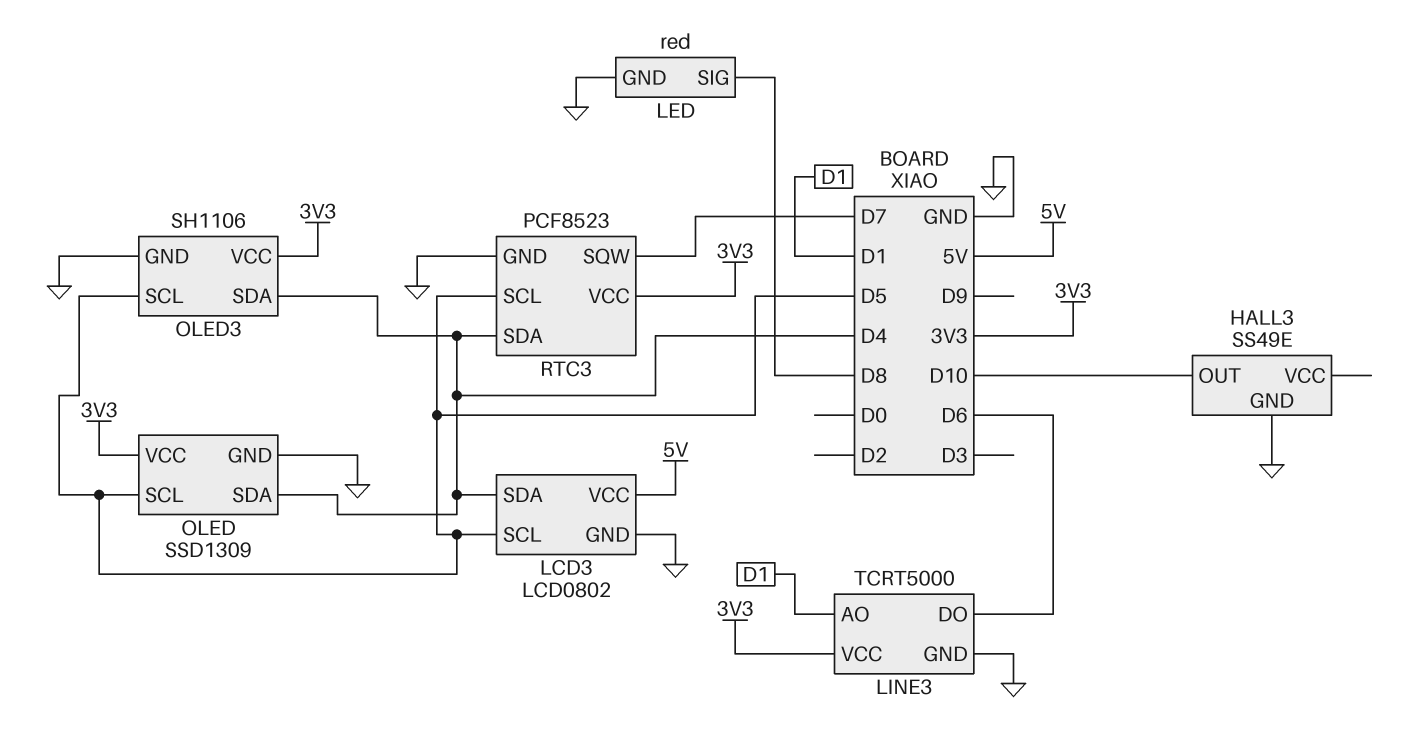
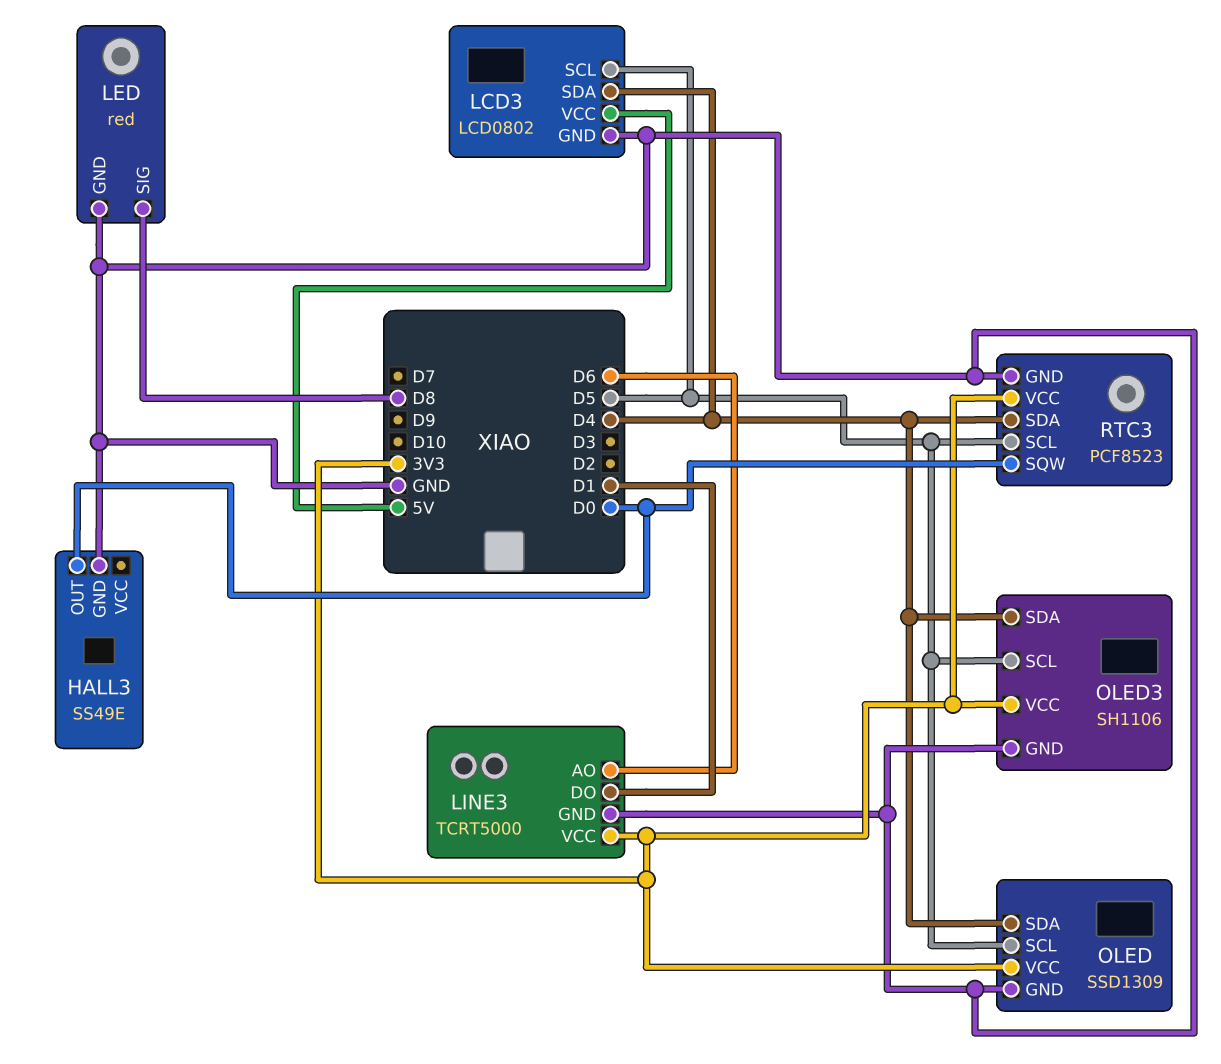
HALL3 pin OUT: D10 -> D0
LINE3 pin AO: D1 -> D6
LINE3 pin DO: D6 -> D1
RTC3 pin SQW: D7 -> D0

